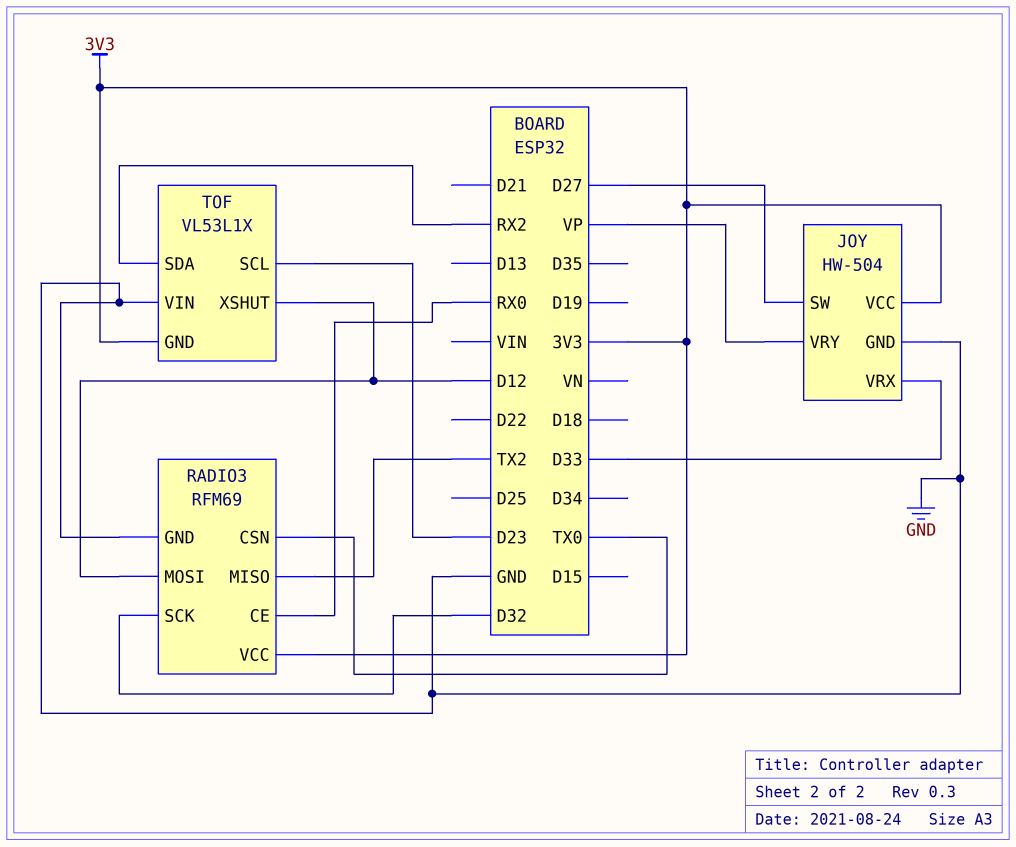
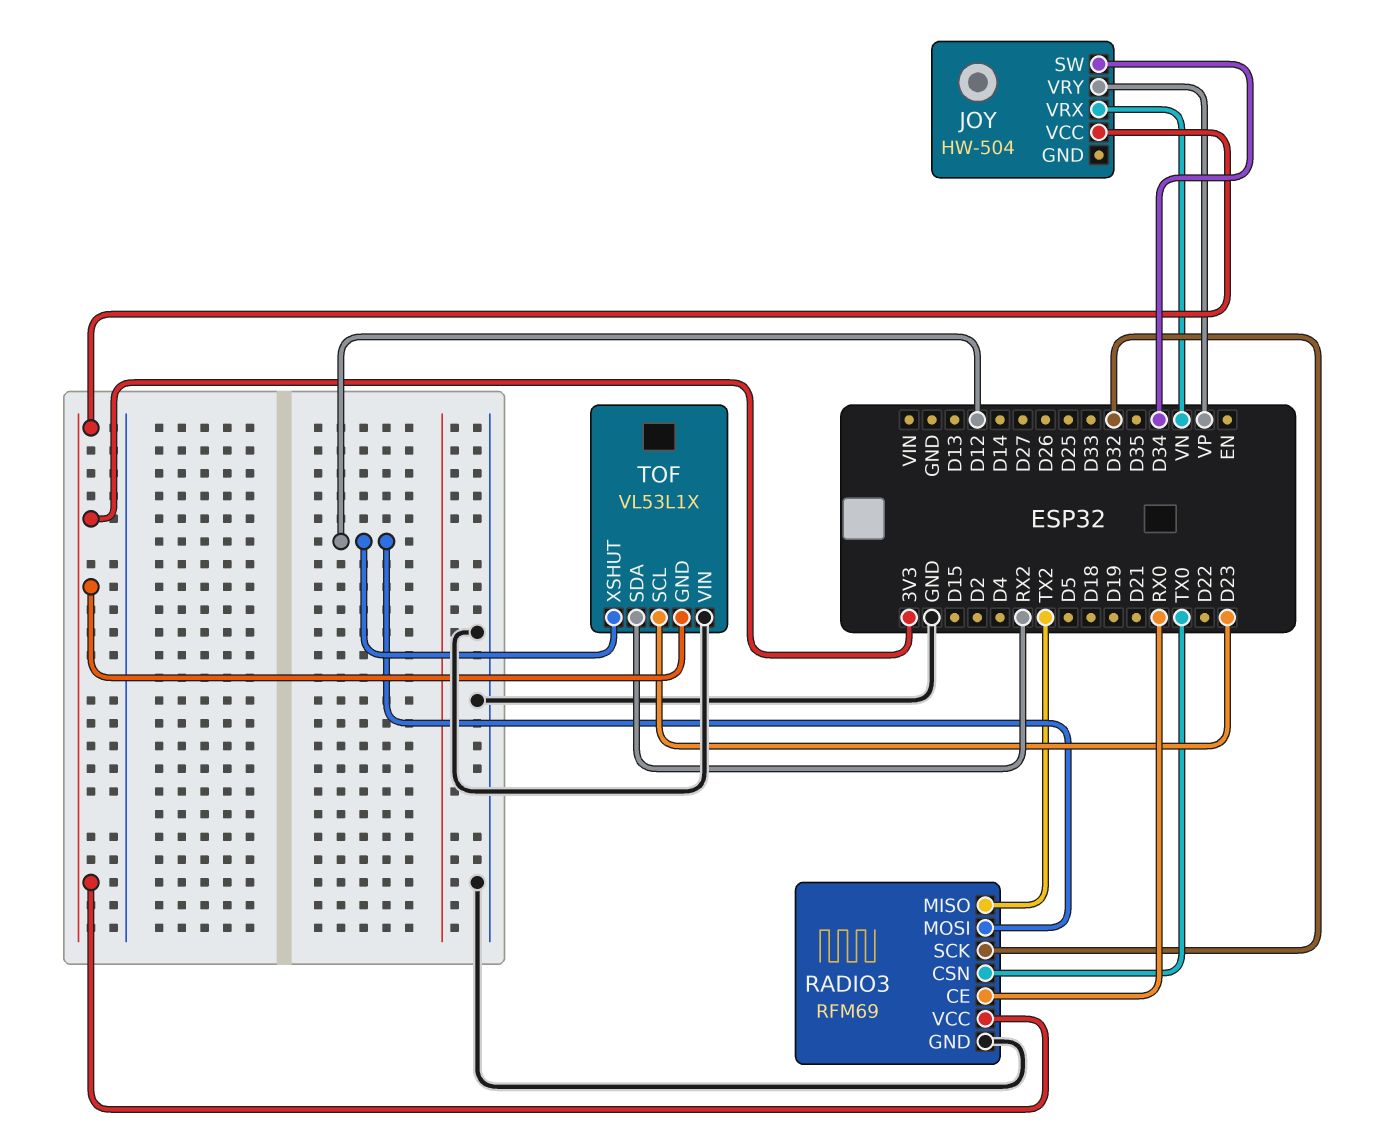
JOY pin GND: GND -> none
JOY pin SW: D27 -> D34
JOY pin VRX: D33 -> VN

